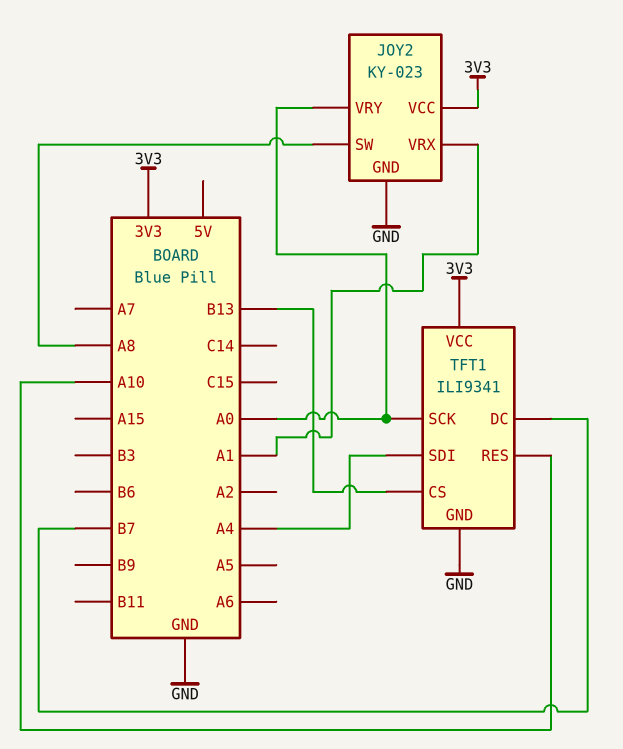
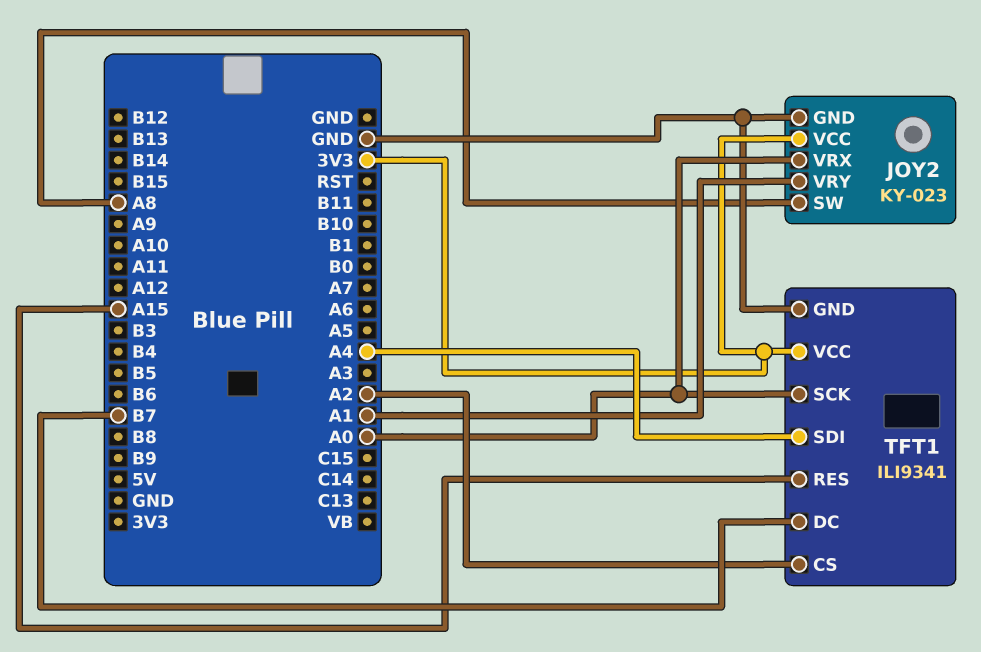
JOY2 pin VRX: A1 -> A0
JOY2 pin VRY: A0 -> A1
TFT1 pin CS: B13 -> A2
TFT1 pin RES: A10 -> A15

